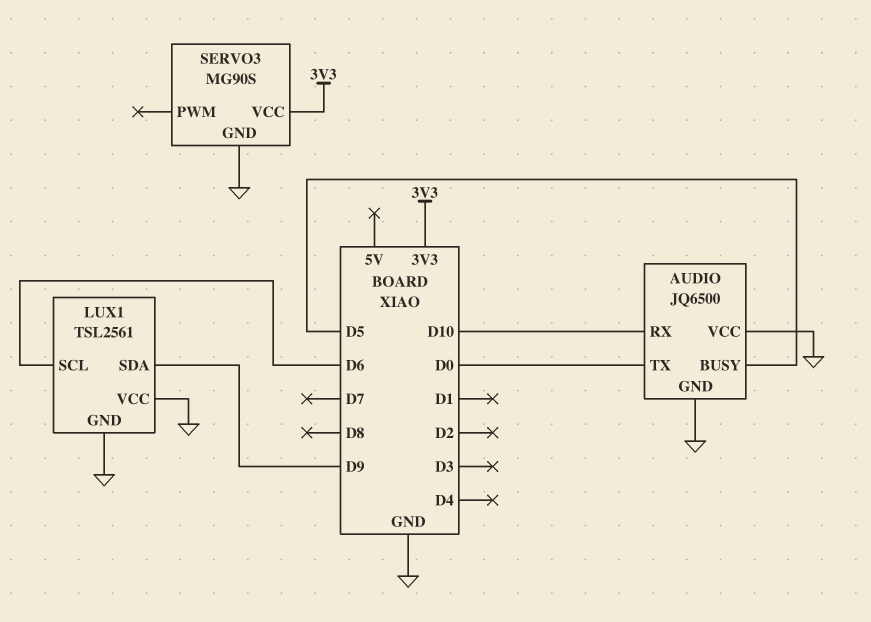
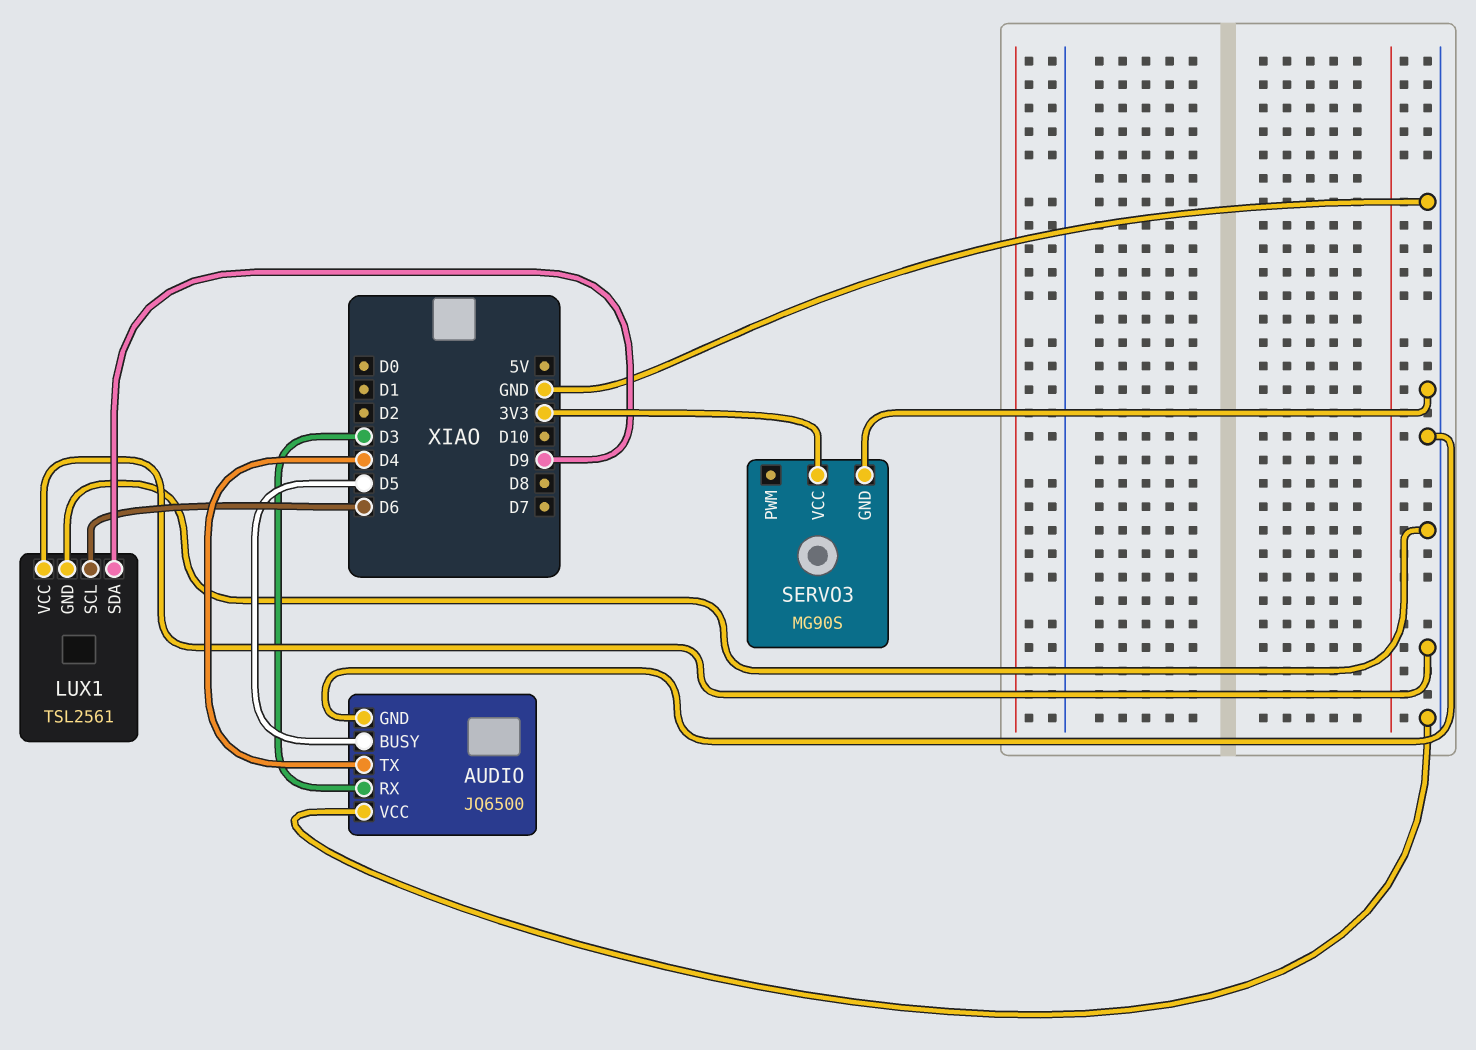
AUDIO pin RX: D10 -> D3
AUDIO pin TX: D0 -> D4

